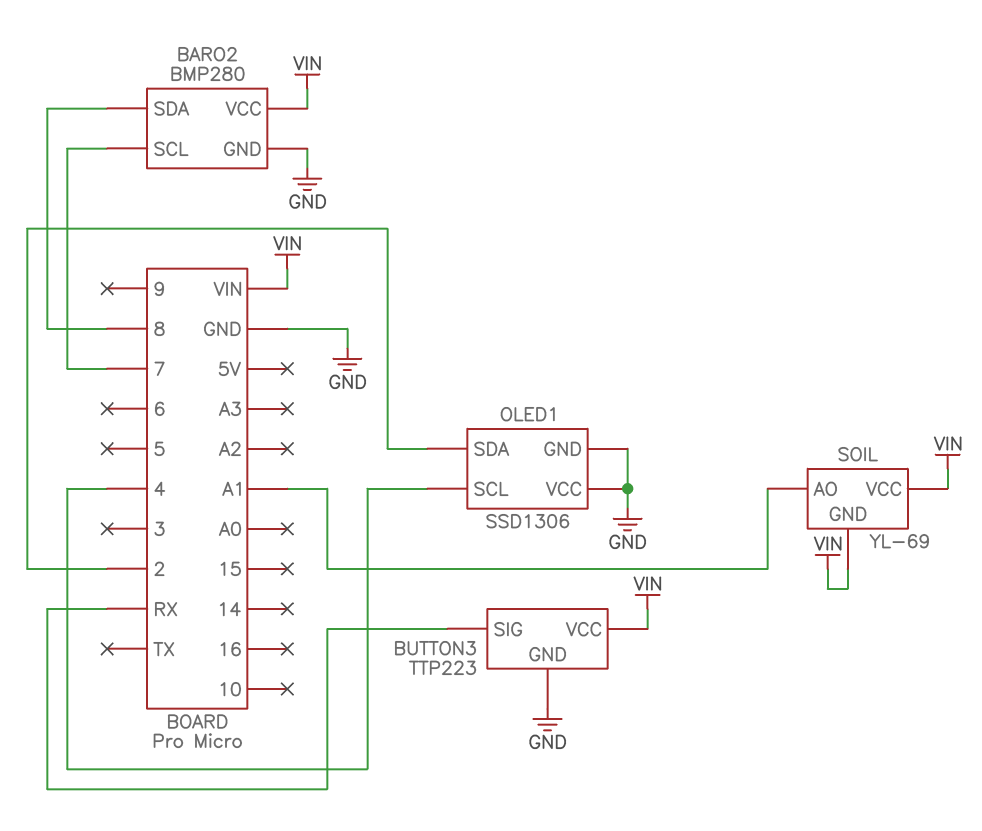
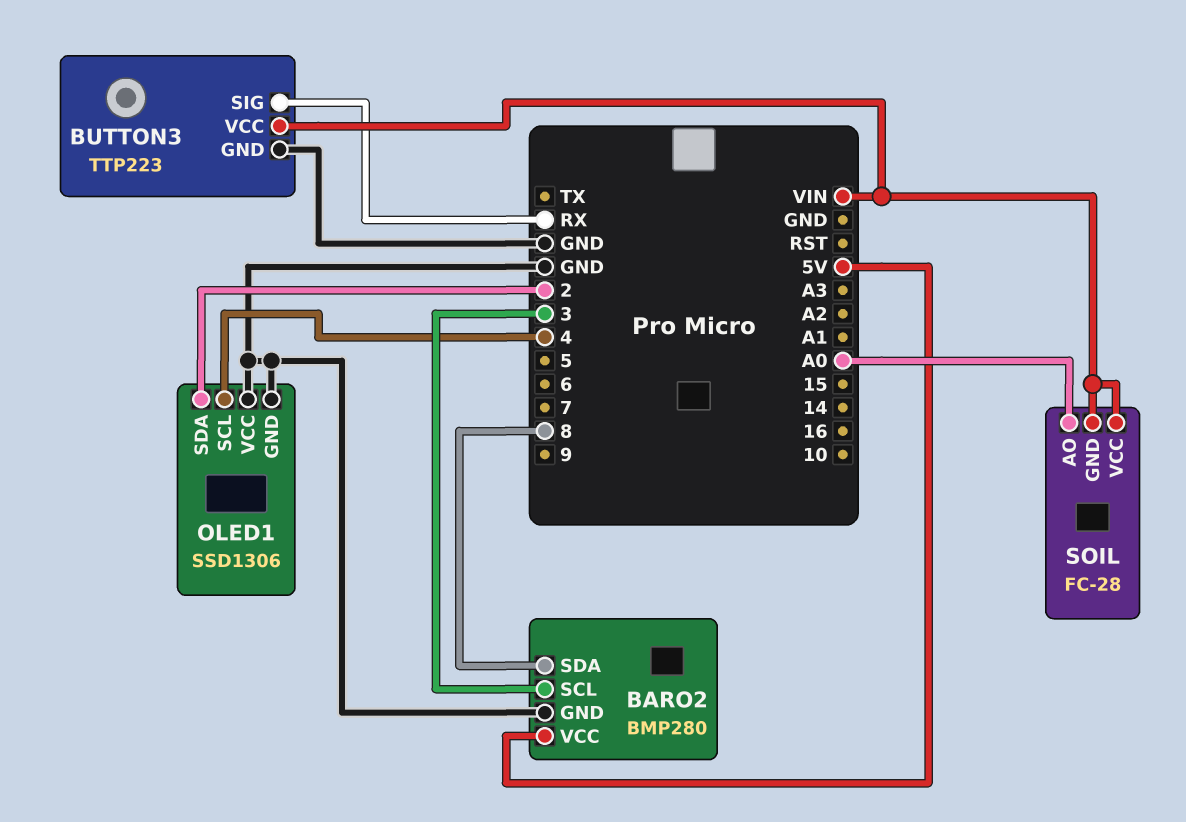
BARO2 pin SCL: 7 -> 3
BARO2 pin VCC: VIN -> 5V
SOIL: YL-69 -> FC-28
SOIL pin AO: A1 -> A0

